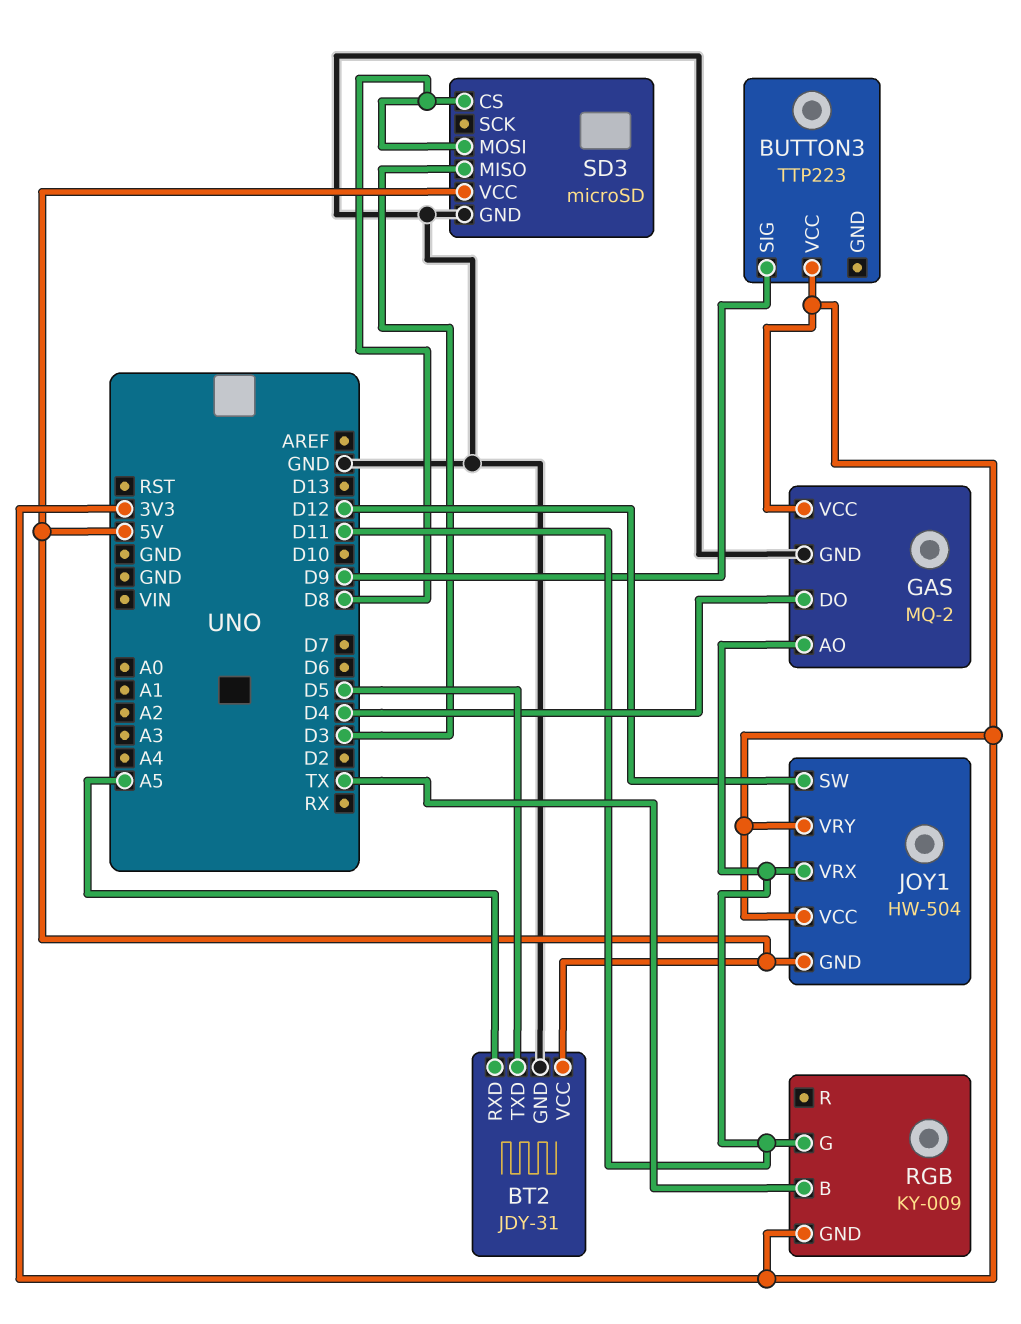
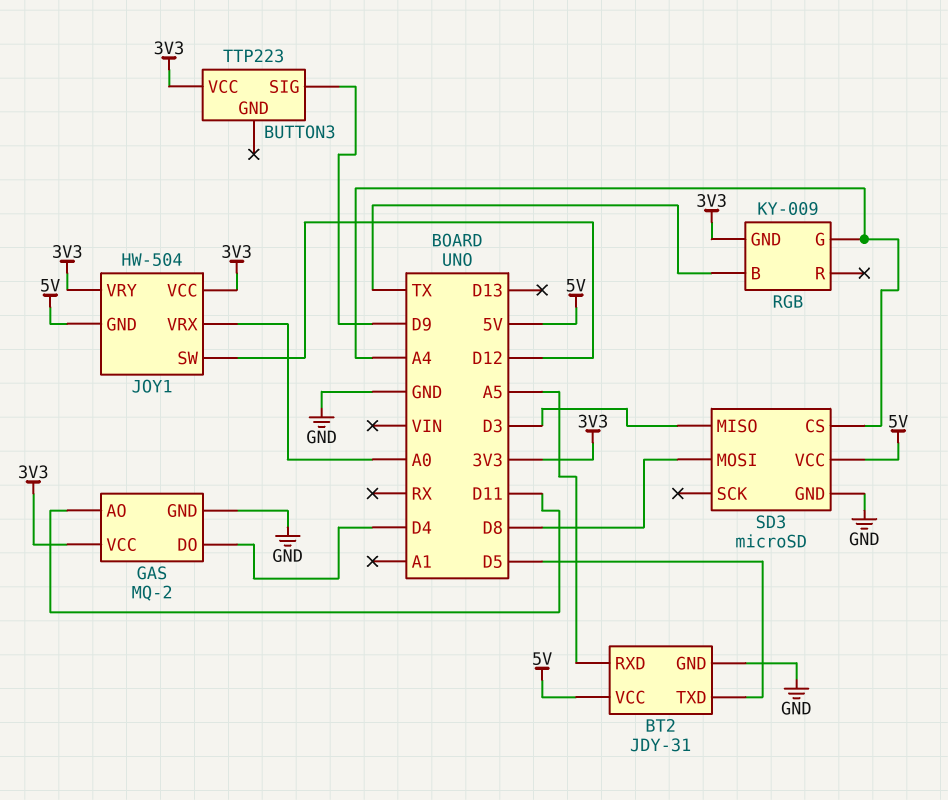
JOY1 pin VRX: D11 -> A0
RGB pin G: D11 -> A4
SD3 pin CS: D8 -> A4

